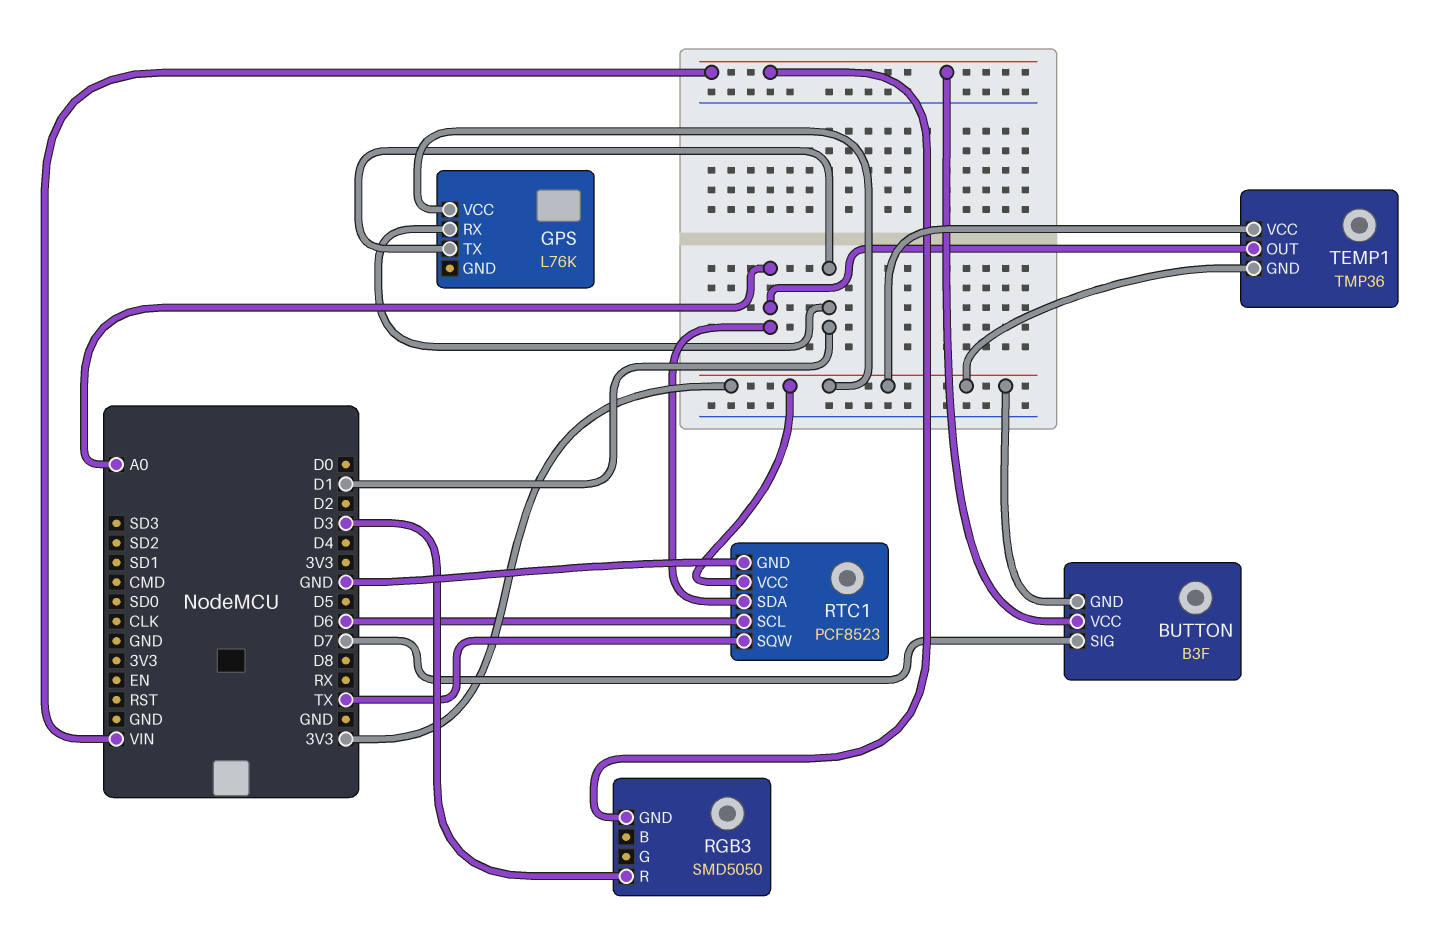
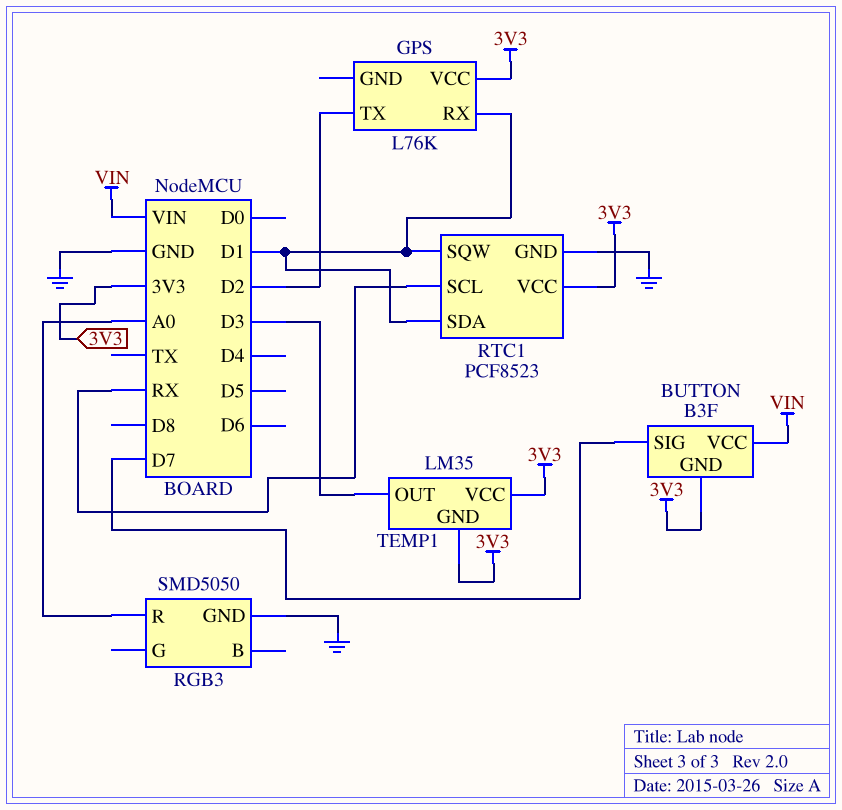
GPS pin TX: D1 -> D2
RGB3 pin GND: VIN -> GND
RGB3 pin R: D3 -> A0
RTC1 pin SCL: D6 -> RX
RTC1 pin SDA: A0 -> D1
RTC1 pin SQW: TX -> D1
TEMP1: TMP36 -> LM35
TEMP1 pin OUT: A0 -> D3

